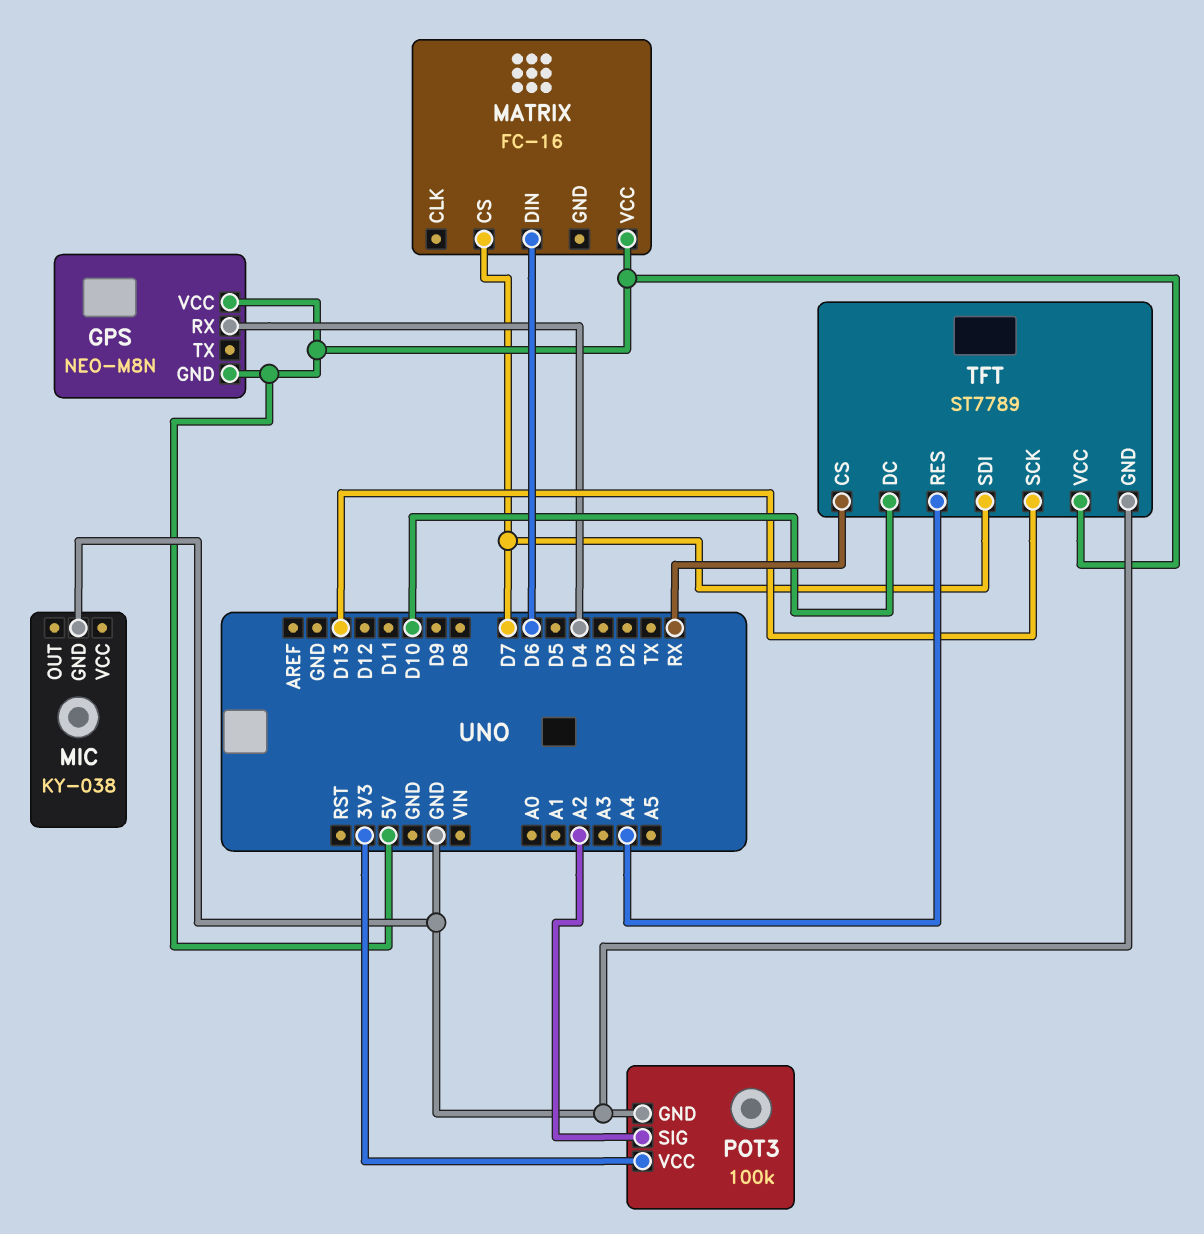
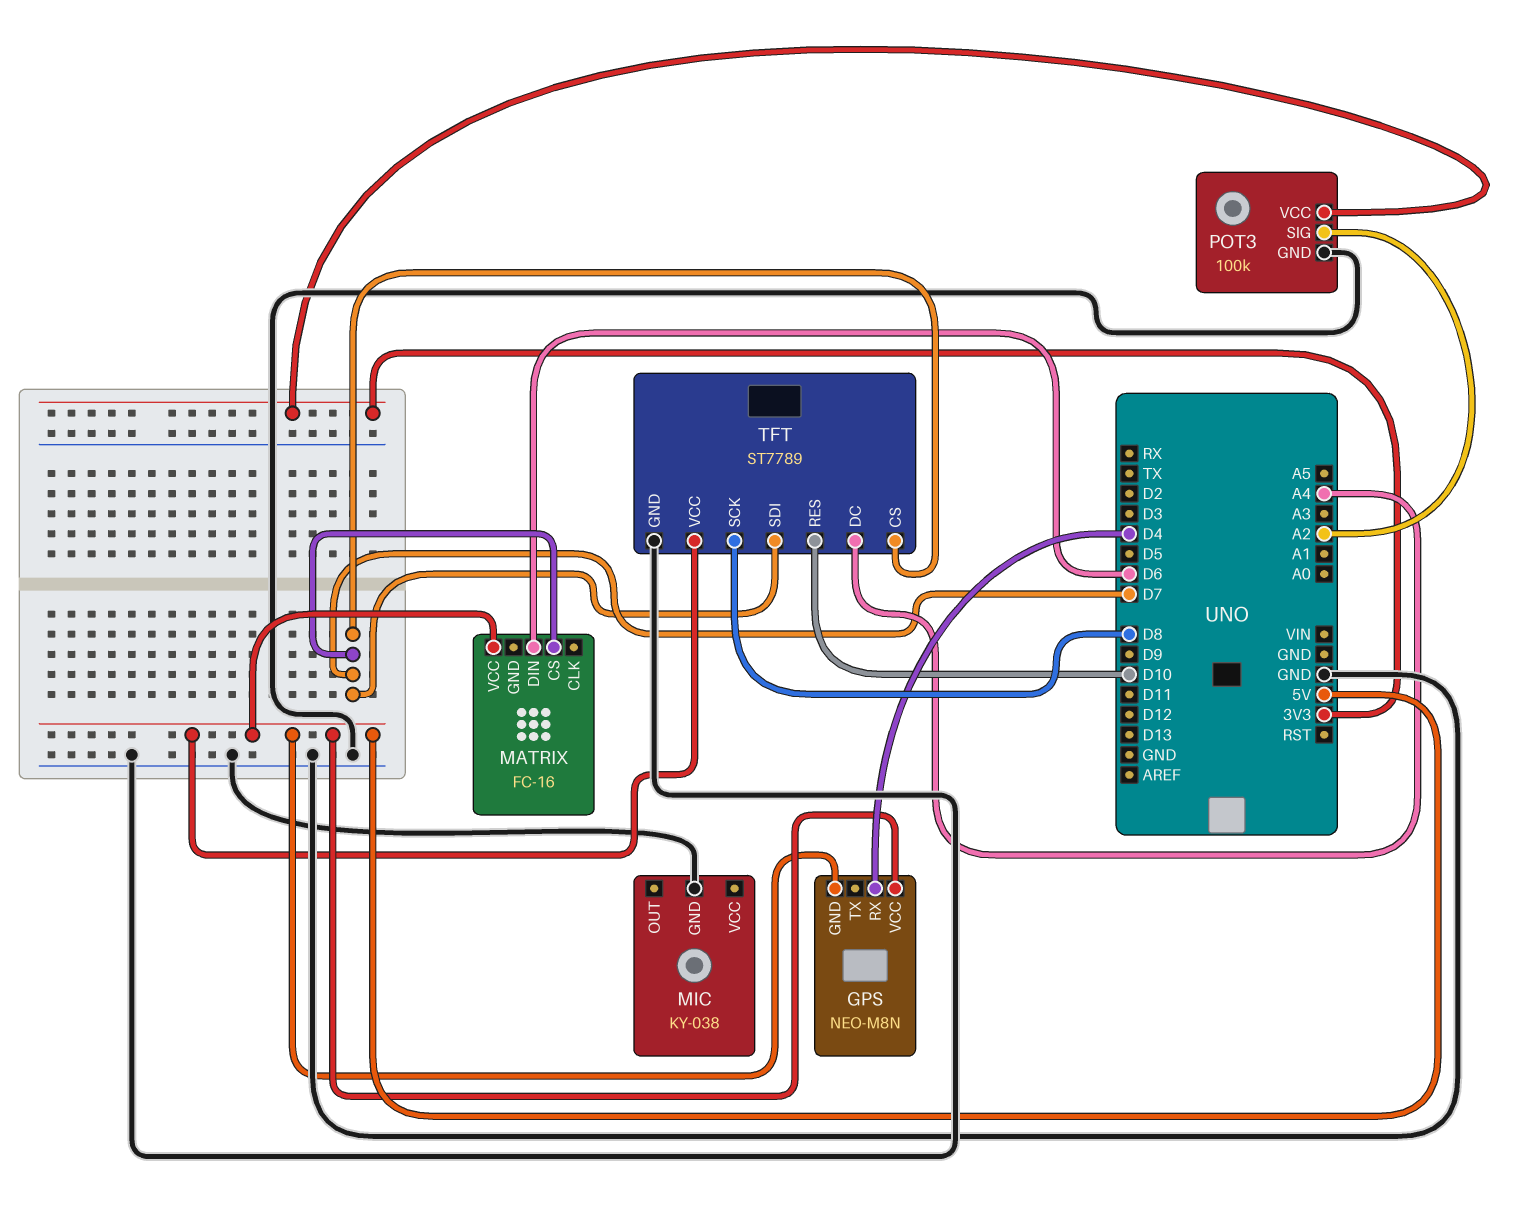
TFT pin CS: RX -> D7
TFT pin DC: D10 -> A4
TFT pin RES: A4 -> D10
TFT pin SCK: D13 -> D8

